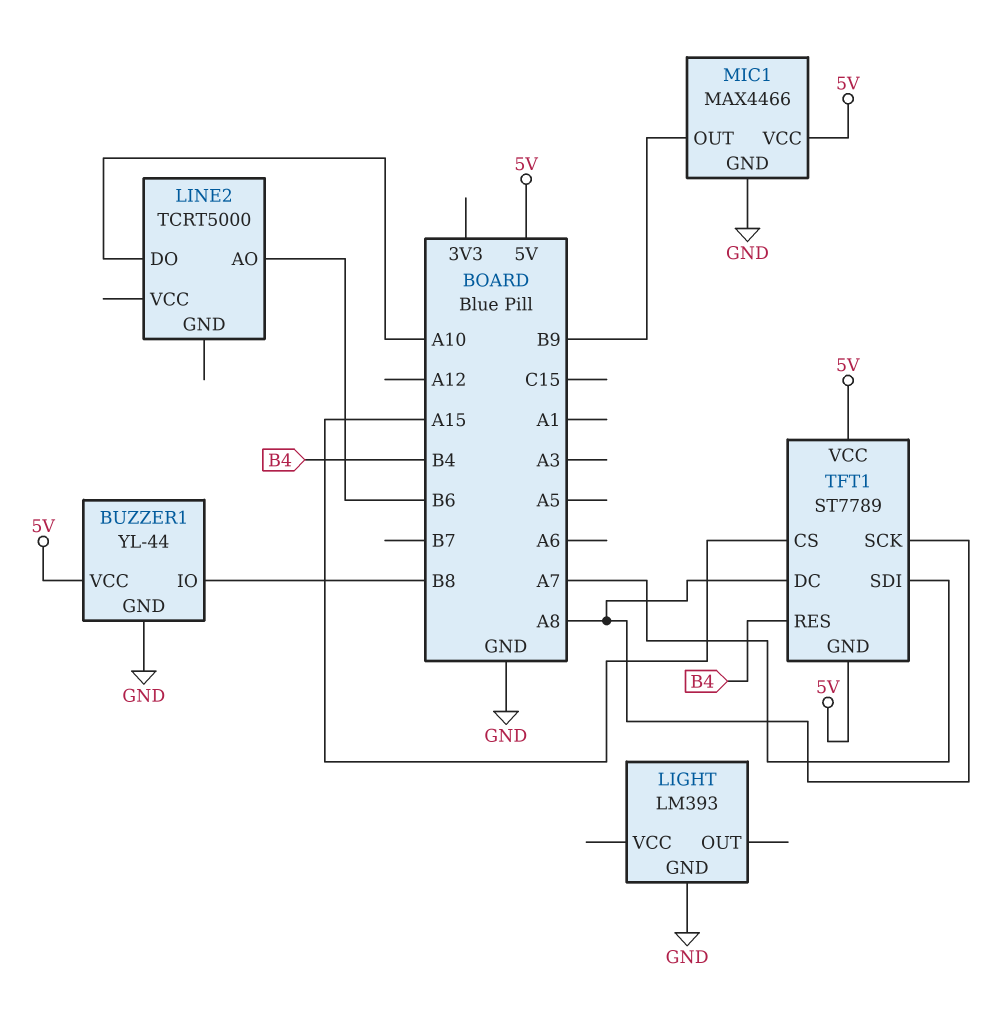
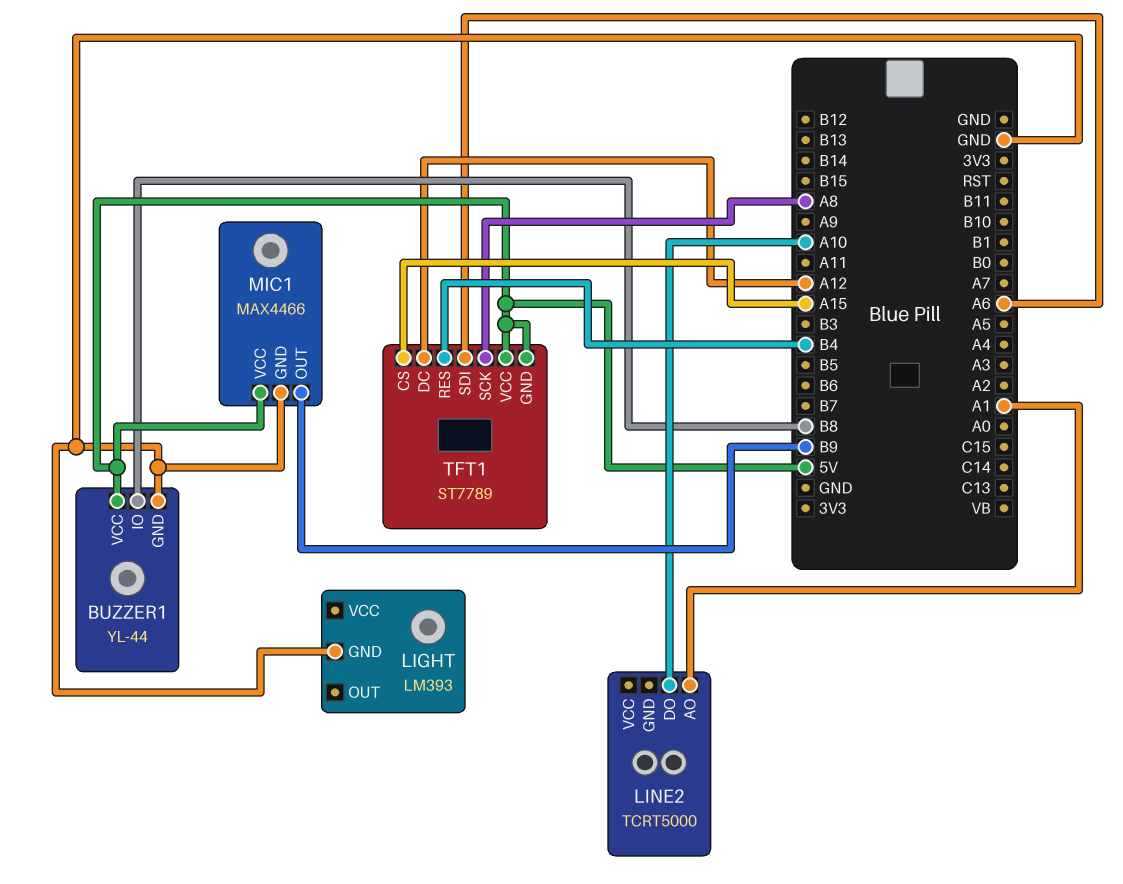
LINE2 pin AO: B6 -> A1
TFT1 pin DC: A8 -> A12
TFT1 pin SDI: A7 -> A6

